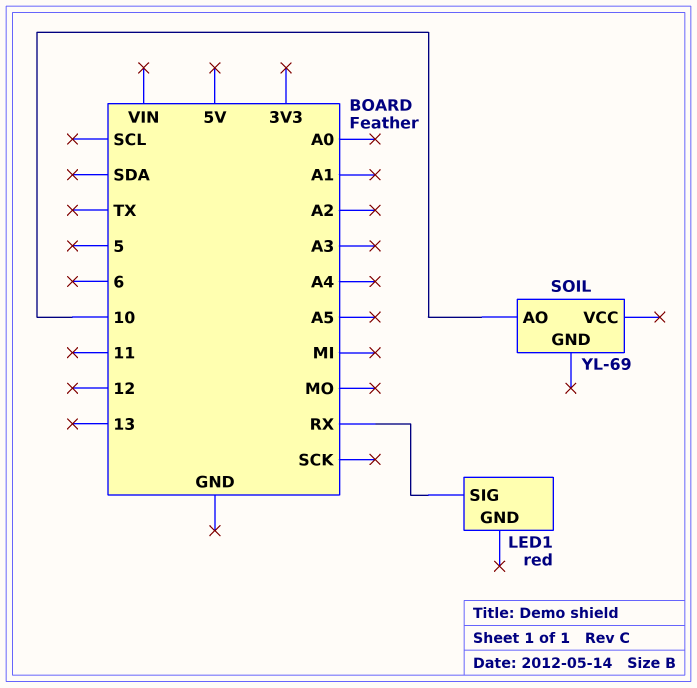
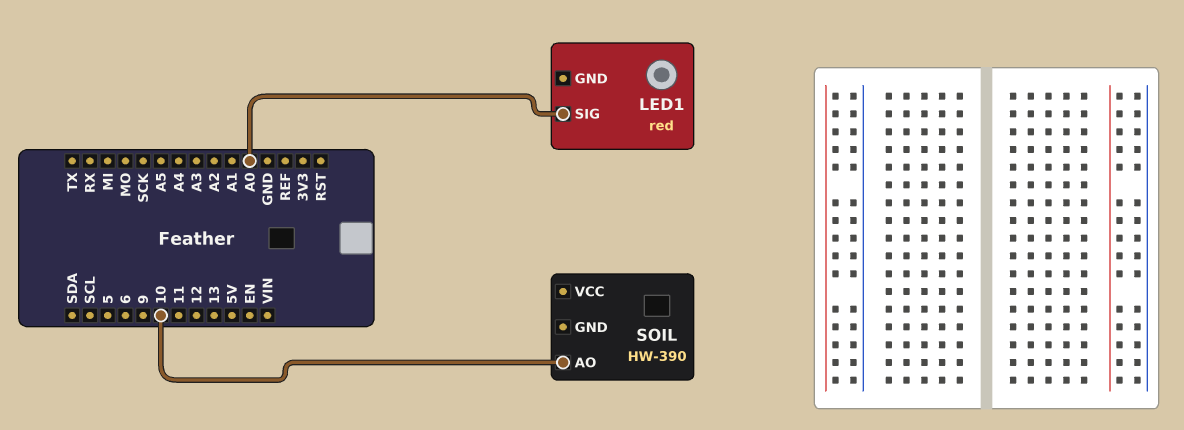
LED1 pin SIG: RX -> A0
SOIL: YL-69 -> HW-390

